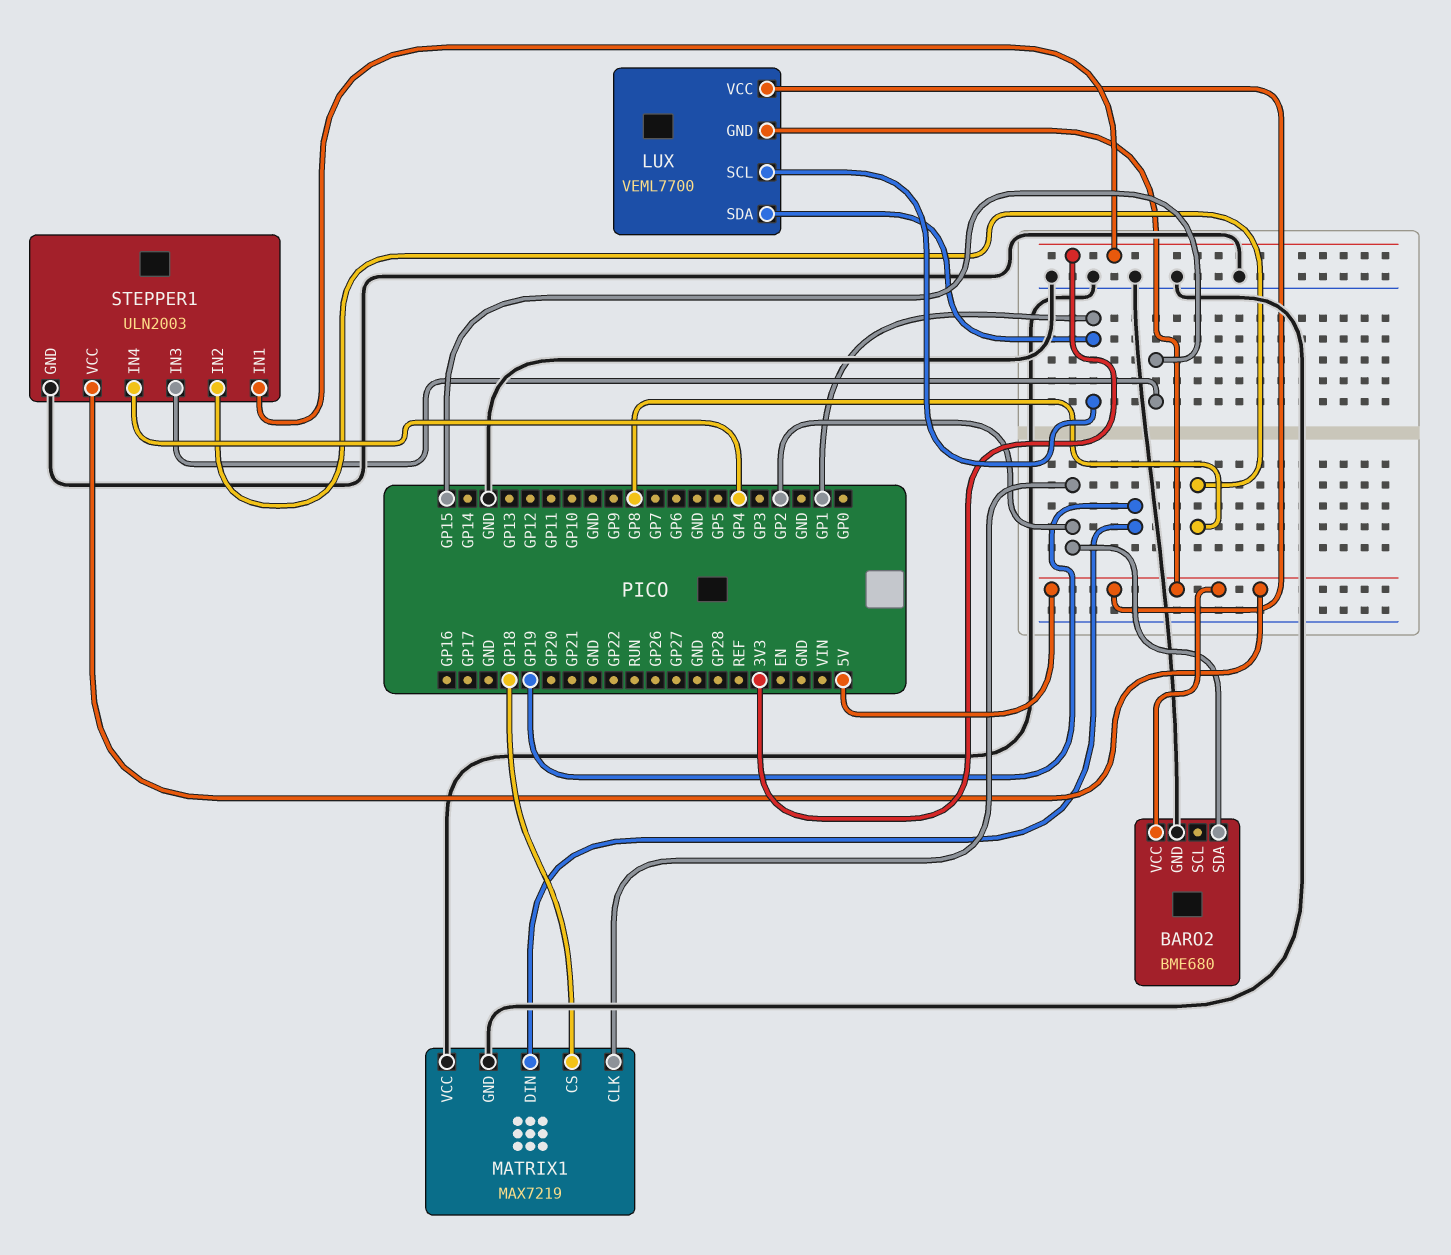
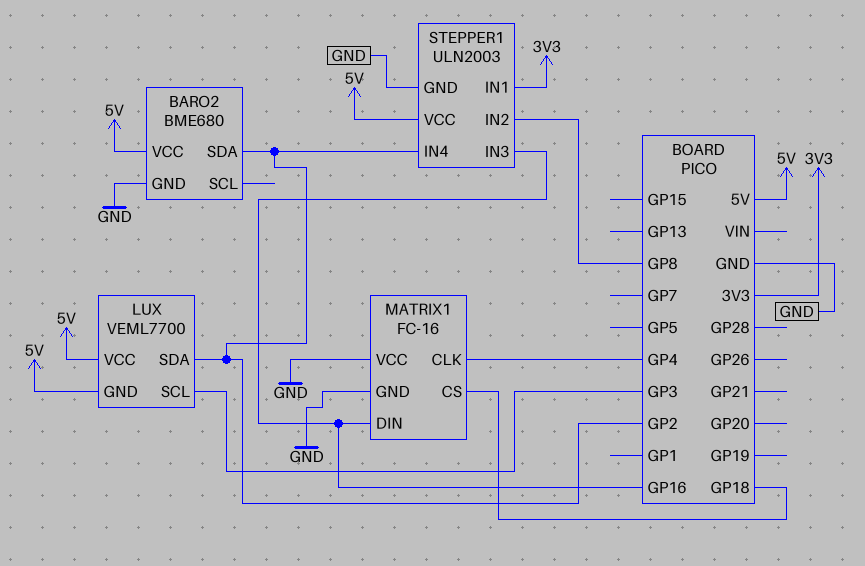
LUX pin SCL: GP1 -> GP3
LUX pin SDA: GP1 -> GP2
MATRIX1: MAX7219 -> FC-16
MATRIX1 pin CLK: GP2 -> GP4
MATRIX1 pin DIN: GP19 -> GP16
STEPPER1 pin IN3: GP15 -> GP16
STEPPER1 pin IN4: GP4 -> GP2

